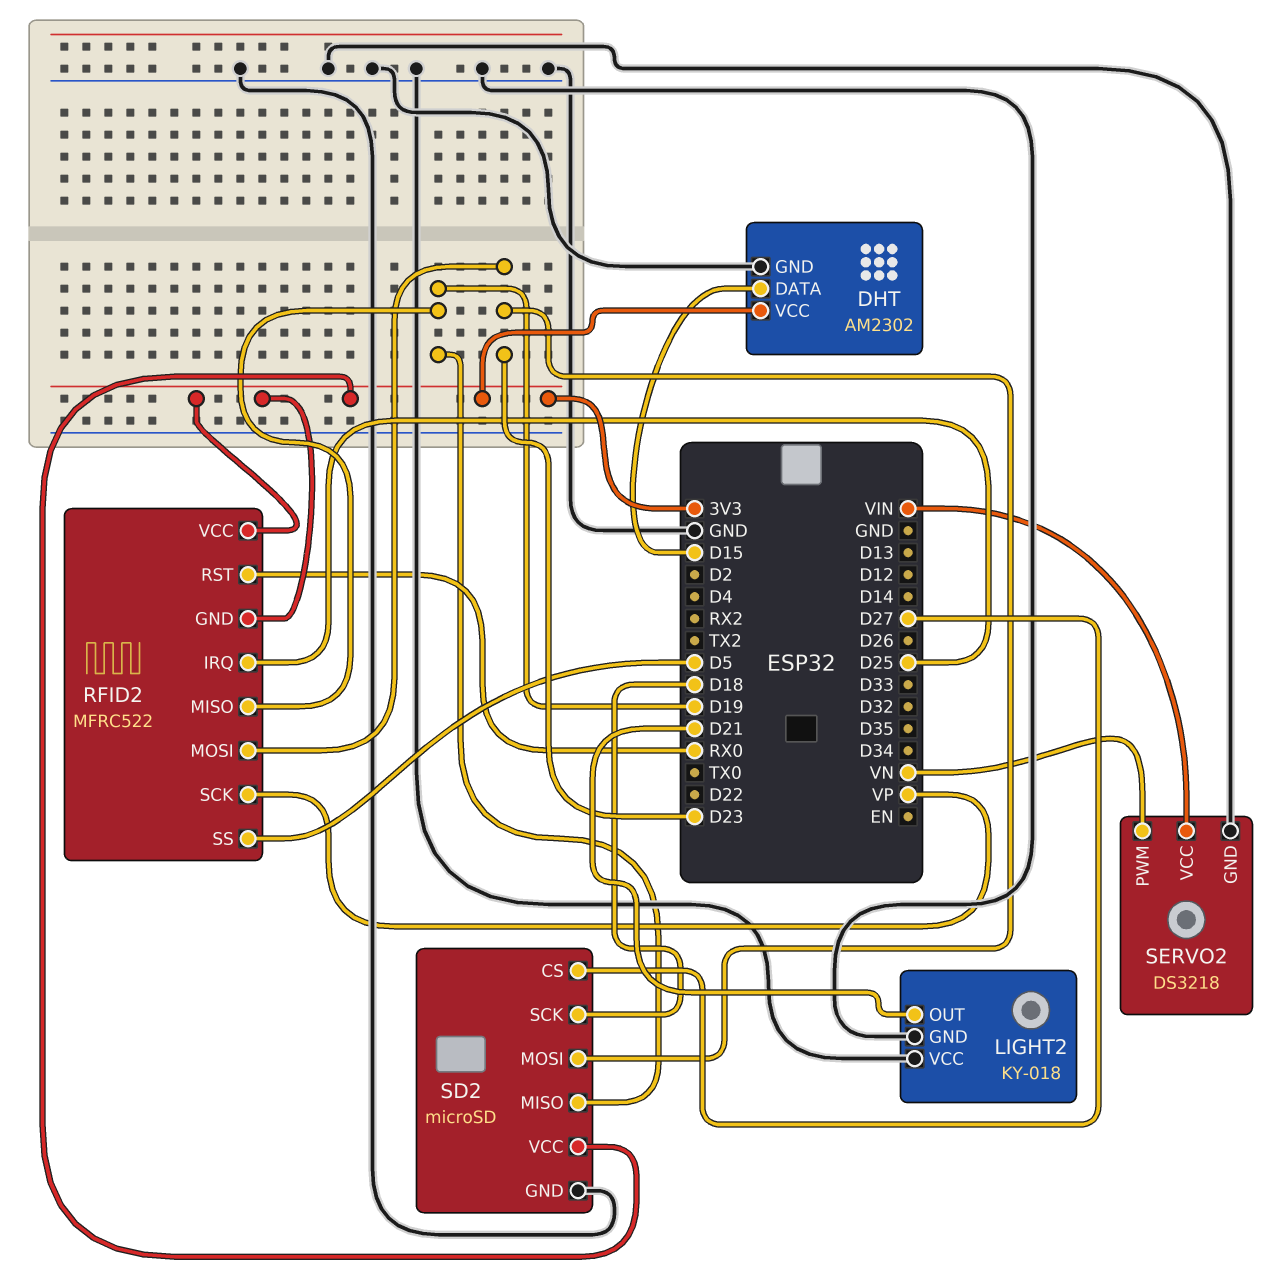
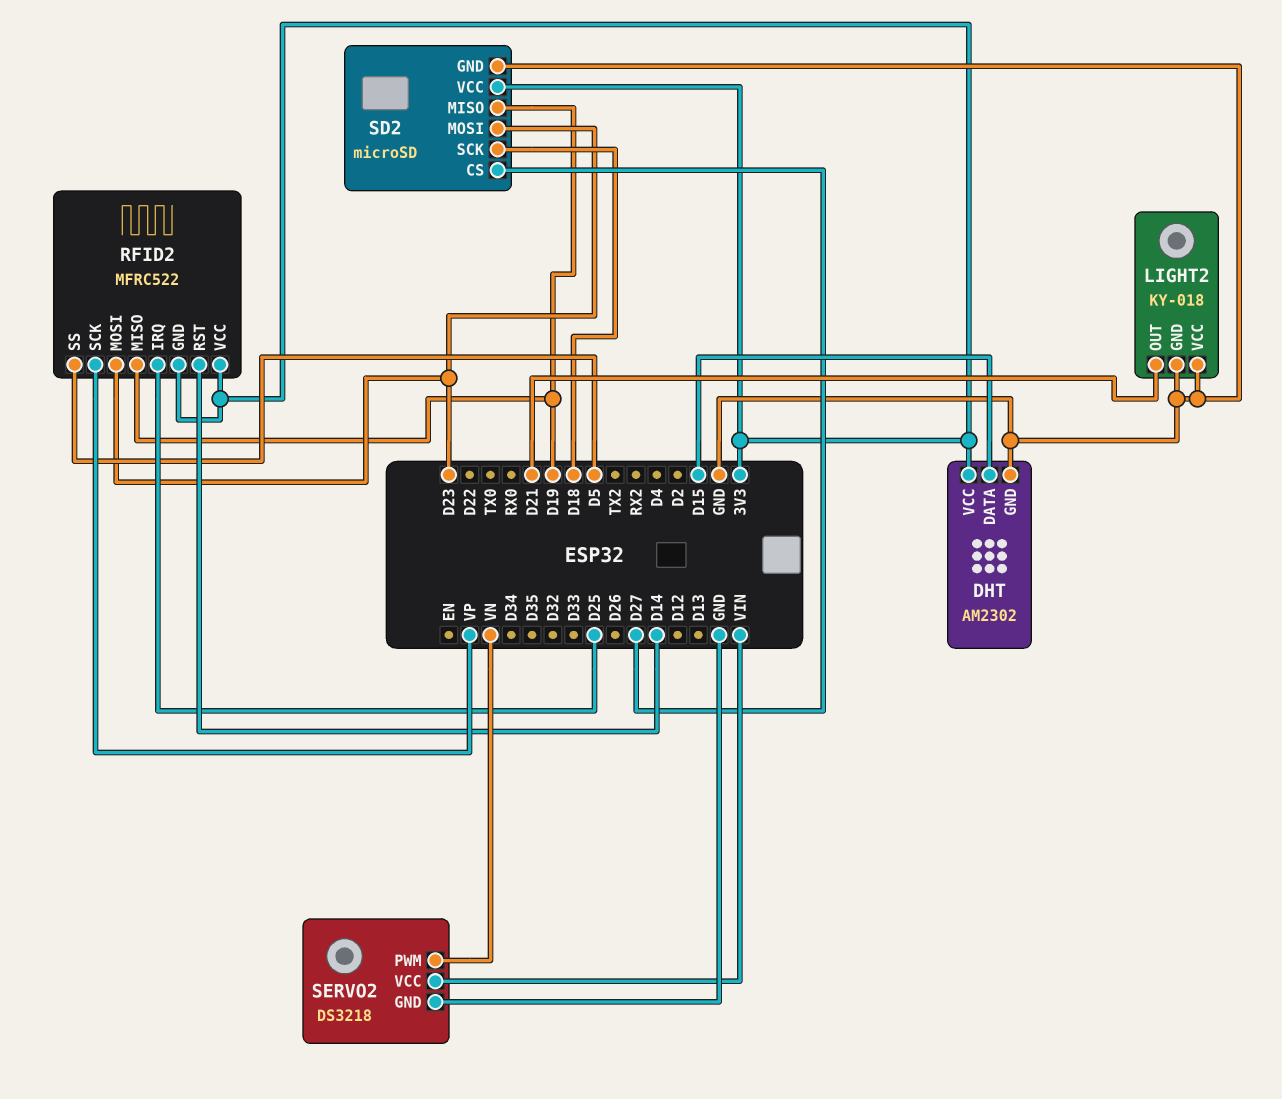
RFID2 pin RST: RX0 -> D14

